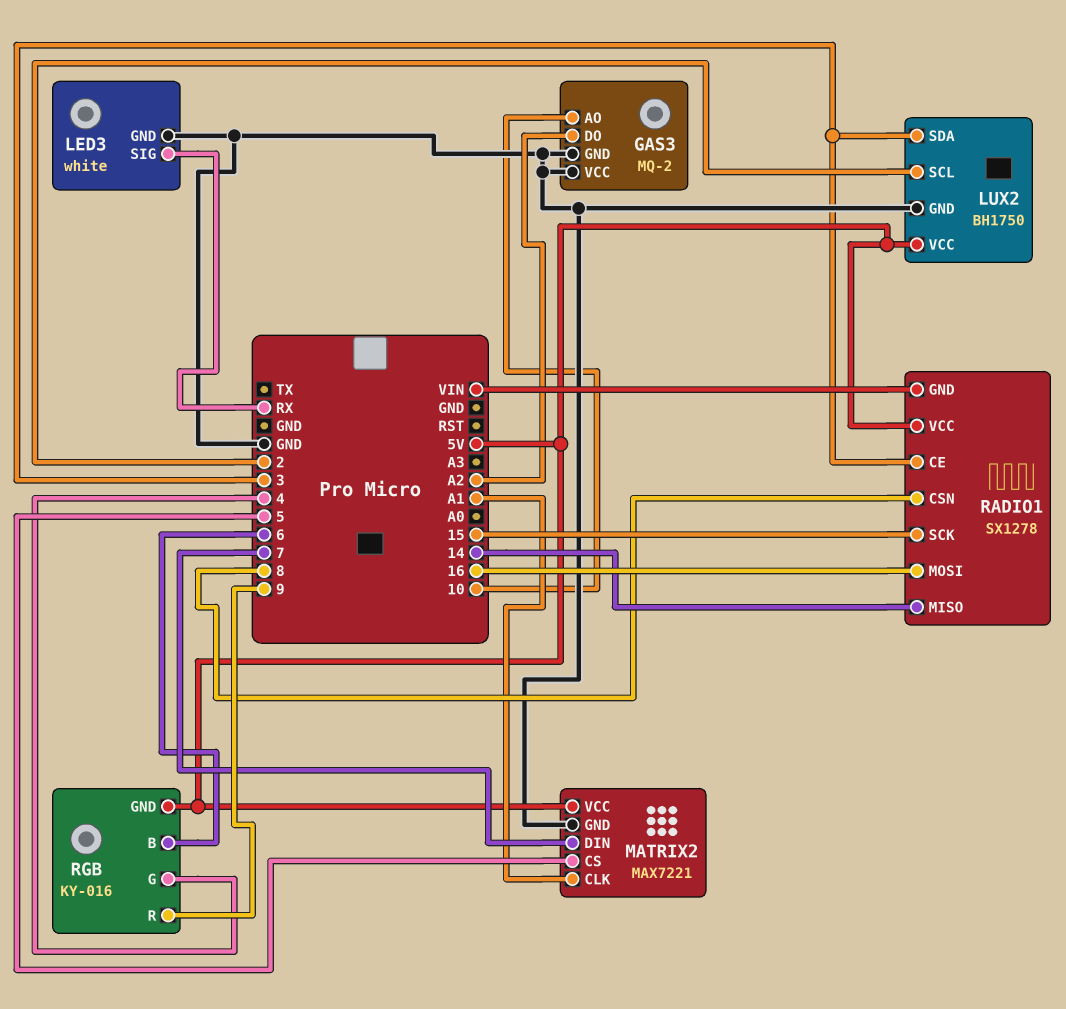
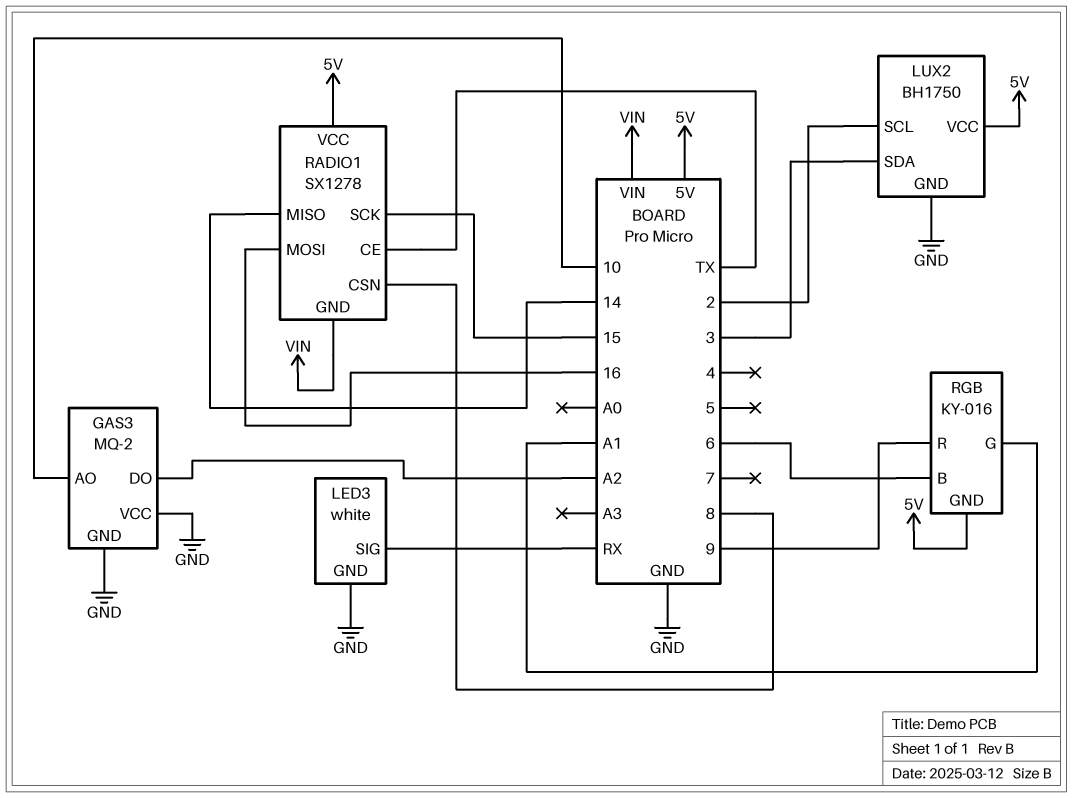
MATRIX2: MAX7221 -> none
MATRIX2 pin CLK: A1 -> none
MATRIX2 pin CS: 5 -> none
MATRIX2 pin DIN: 7 -> none
MATRIX2 pin GND: GND -> none
MATRIX2 pin VCC: 5V -> none
RADIO1 pin CE: 3 -> TX
RGB pin G: 4 -> A1

